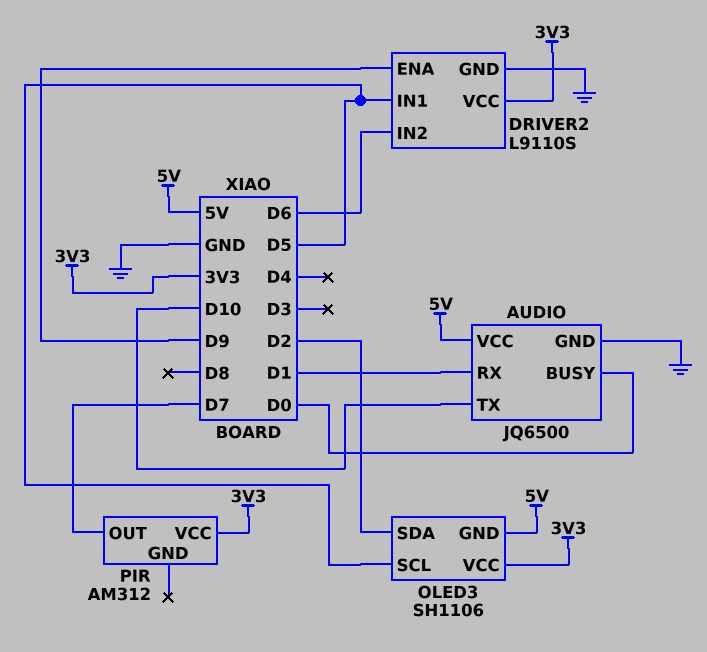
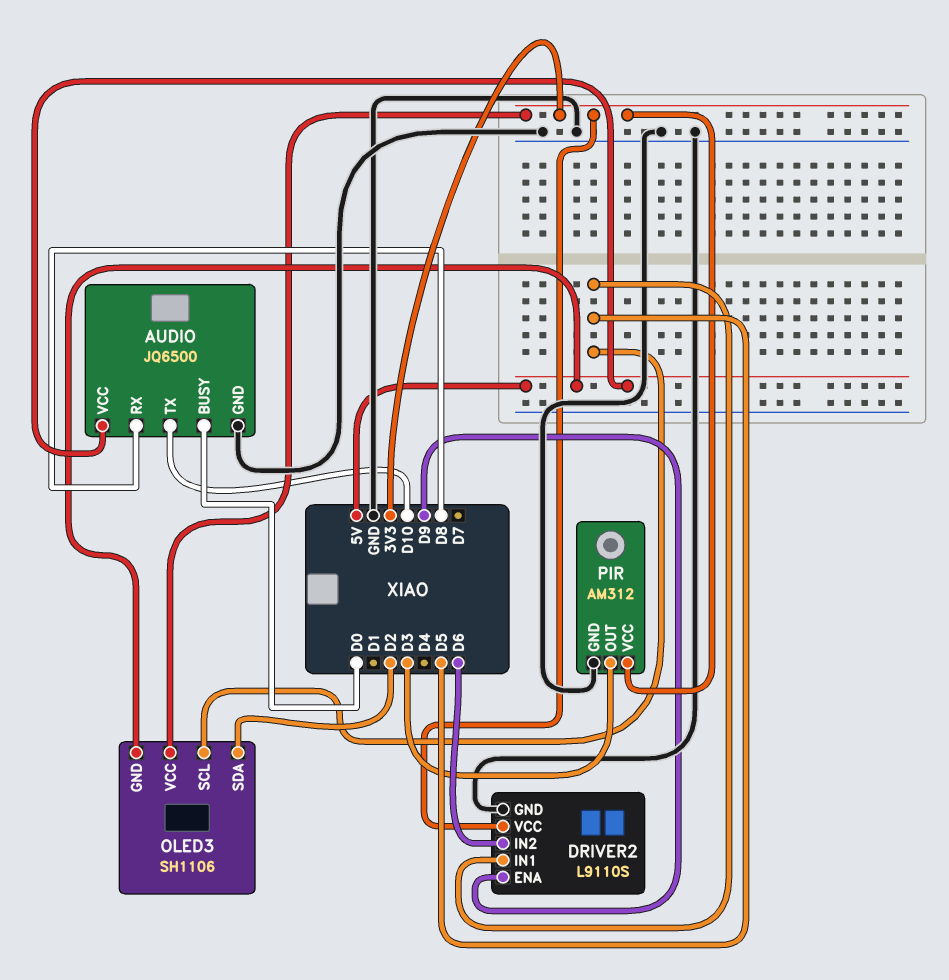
AUDIO pin RX: D1 -> D8
PIR pin GND: none -> GND
PIR pin OUT: D7 -> D3

